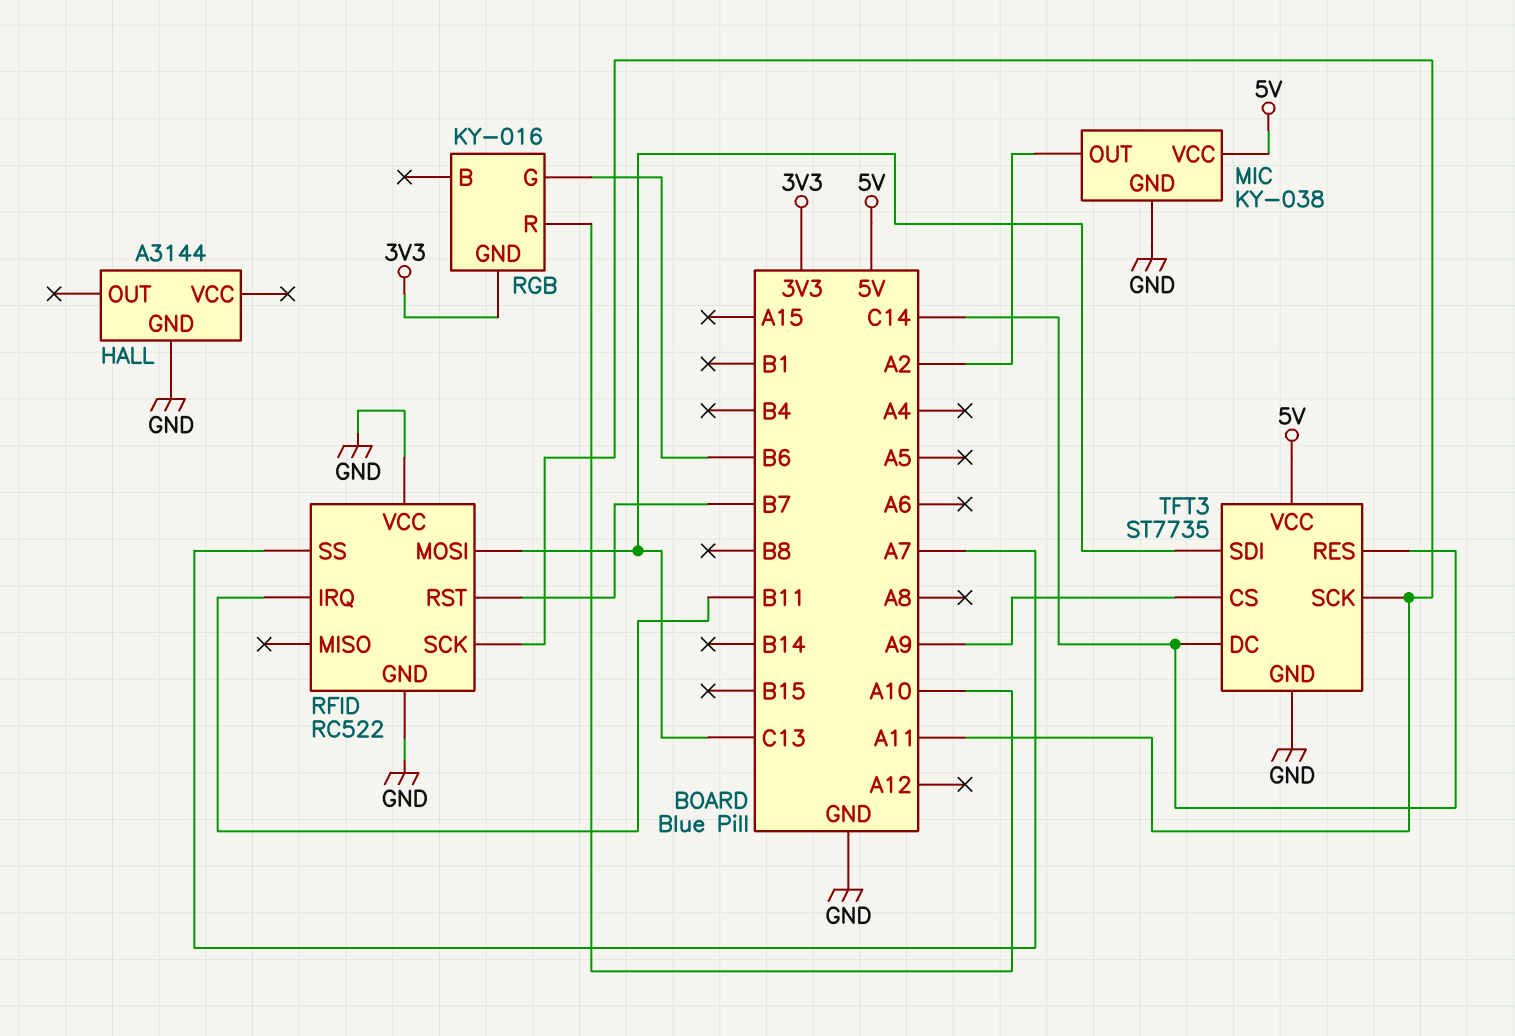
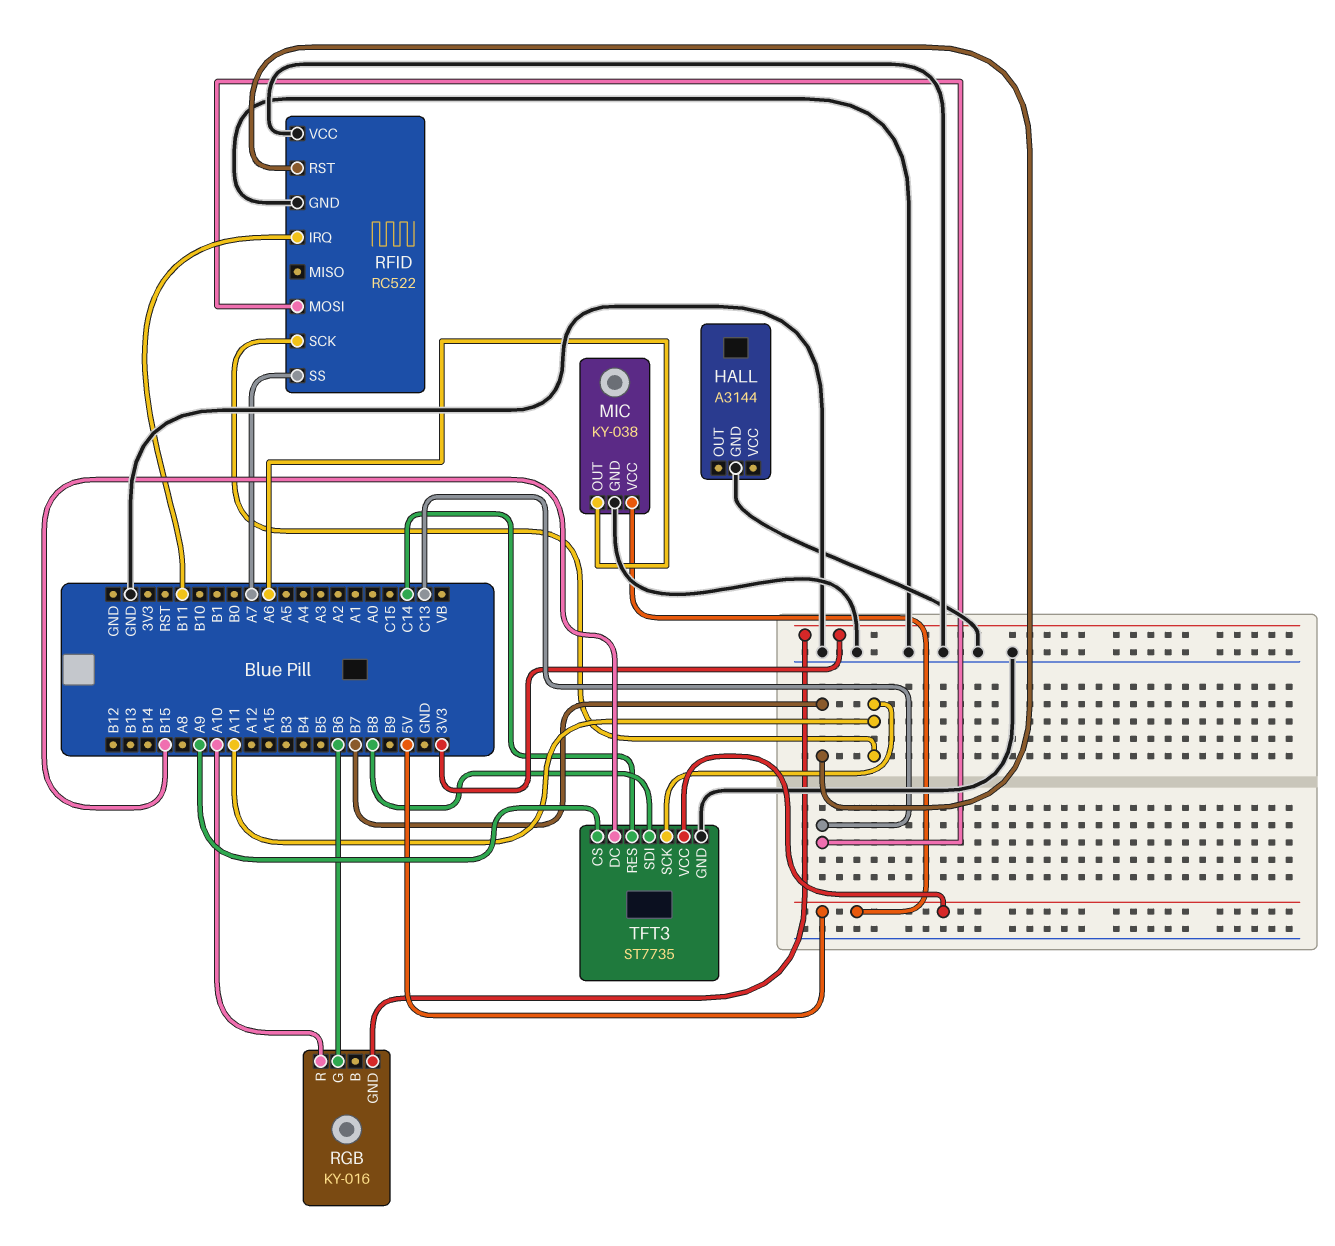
MIC pin OUT: A2 -> A6
TFT3 pin DC: C14 -> B15
TFT3 pin SDI: C13 -> B8

